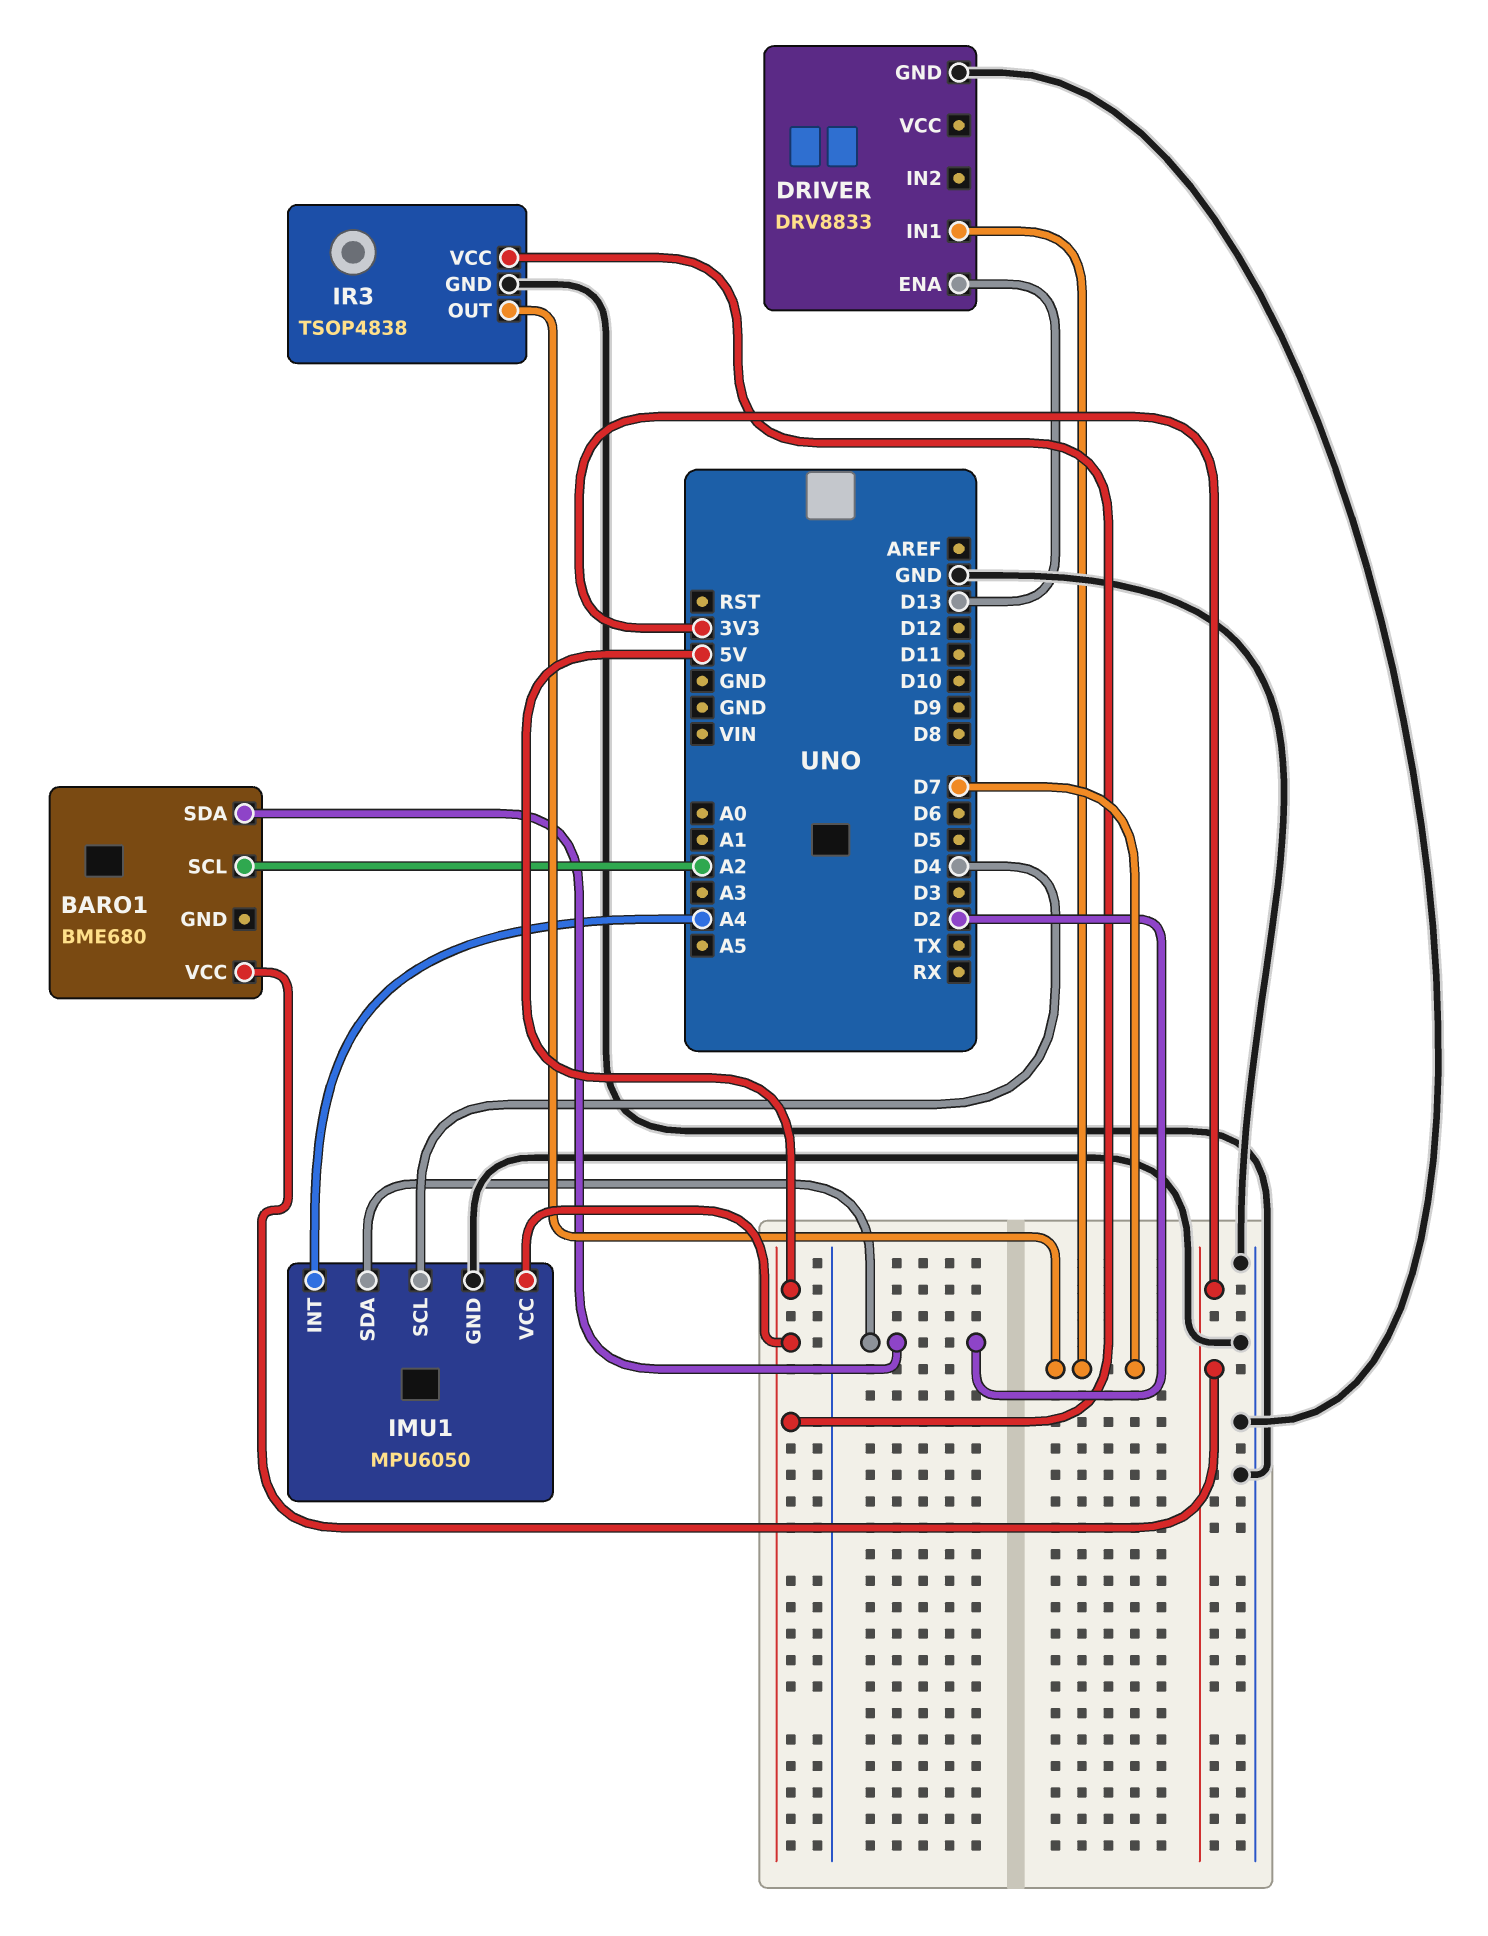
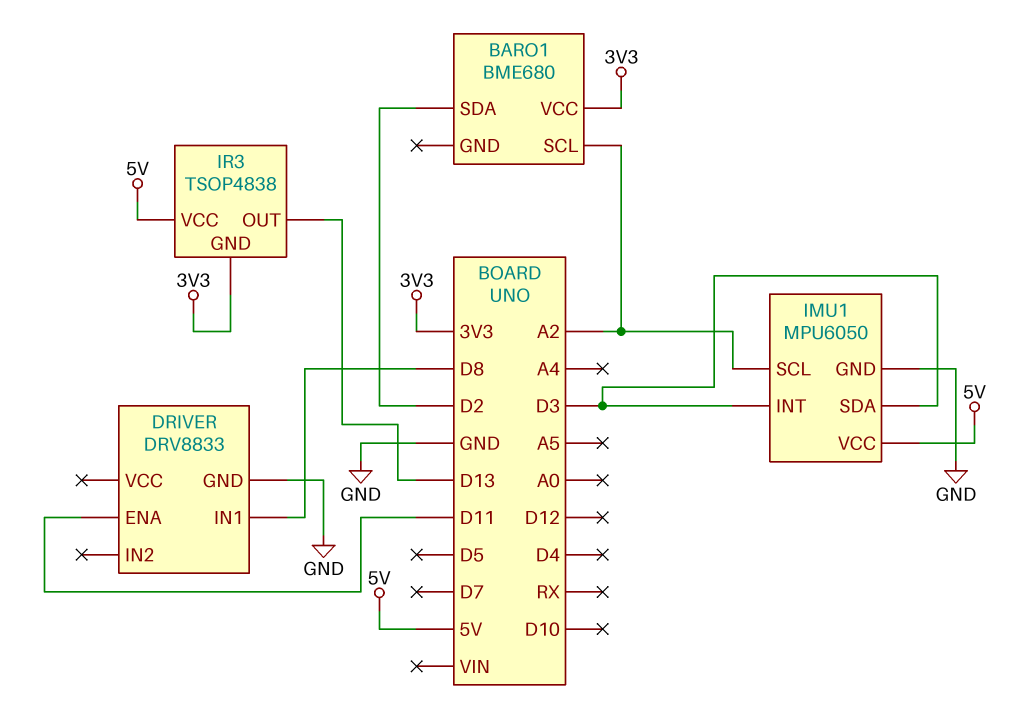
DRIVER pin ENA: D13 -> D11
DRIVER pin IN1: D7 -> D8
IMU1 pin INT: A4 -> D3
IMU1 pin SCL: D4 -> A2
IMU1 pin SDA: D2 -> D3
IR3 pin GND: GND -> 3V3
IR3 pin OUT: D7 -> D13

